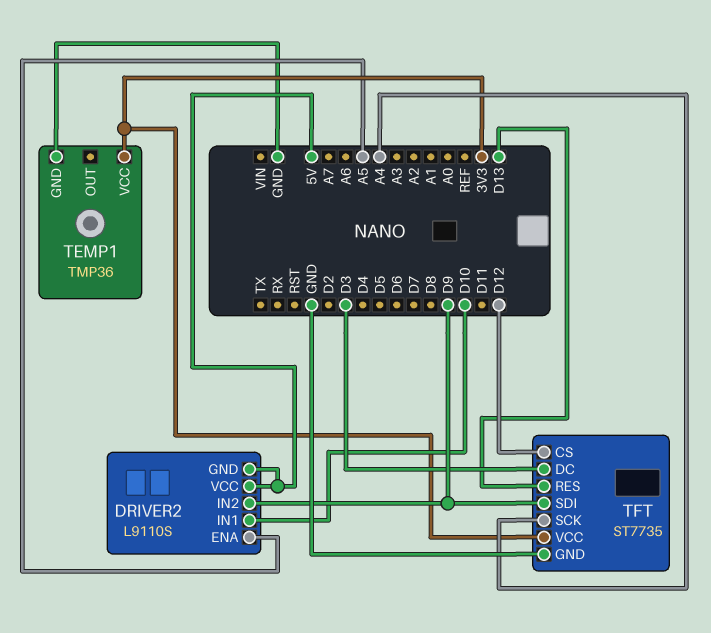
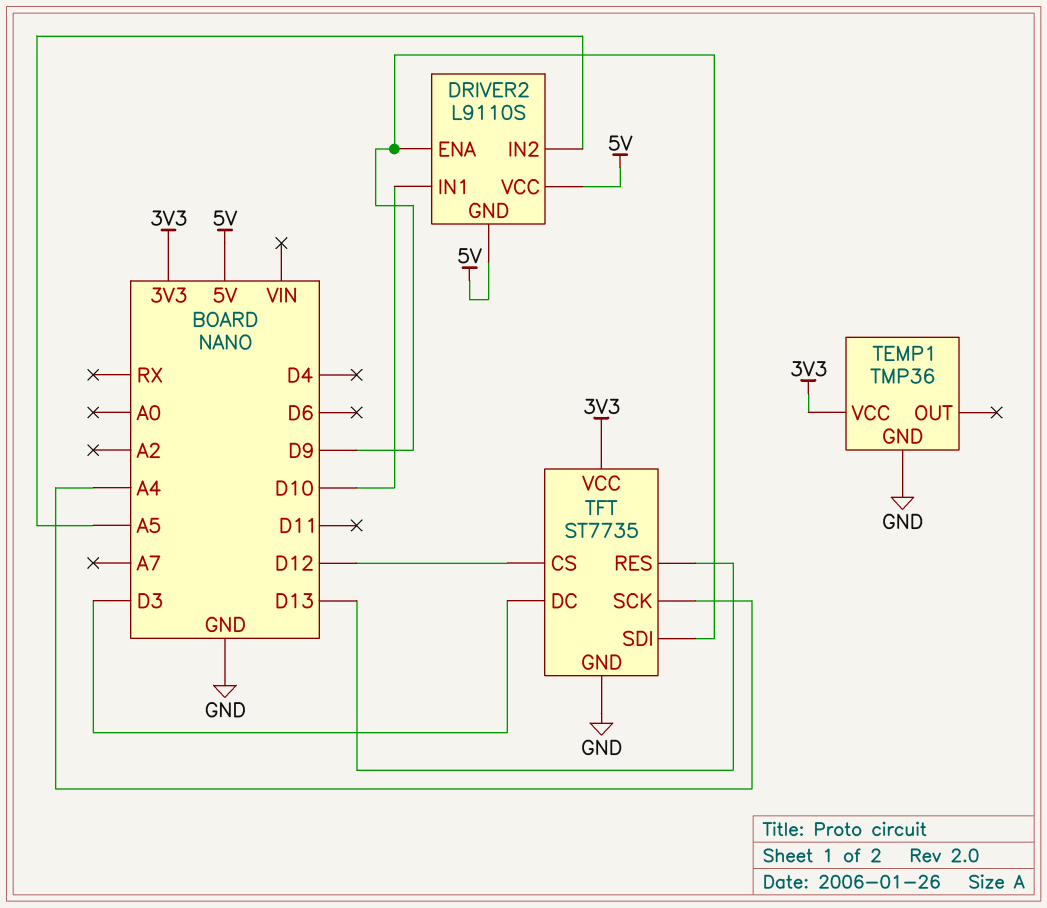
DRIVER2 pin ENA: A5 -> D9
DRIVER2 pin IN2: D9 -> A5

